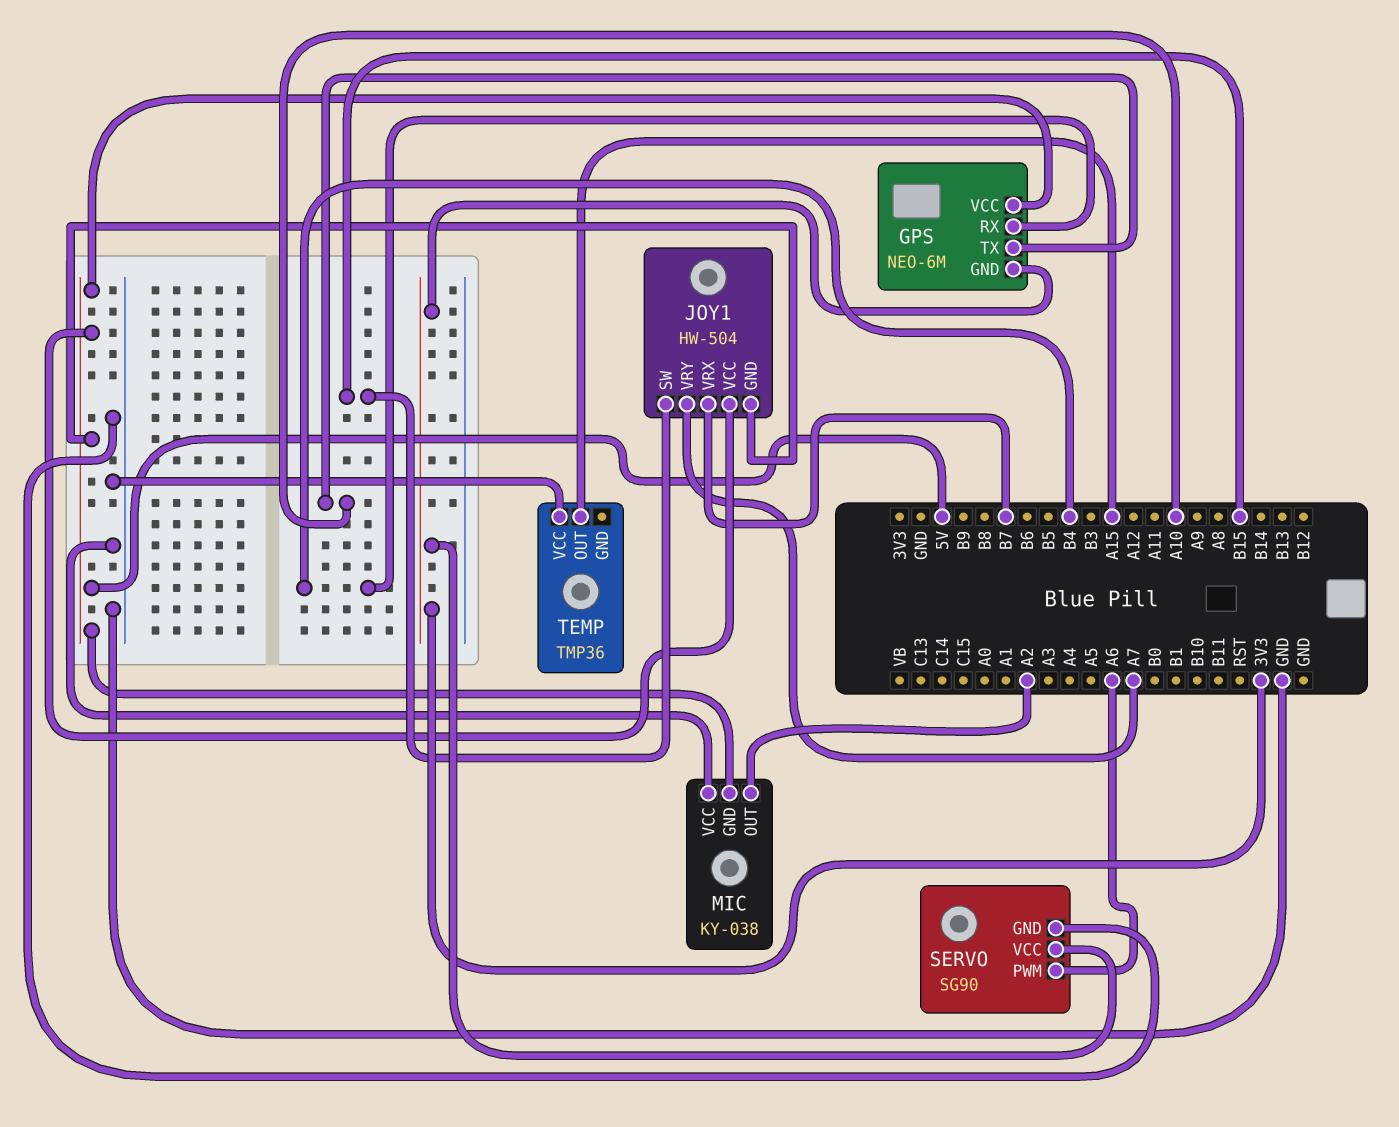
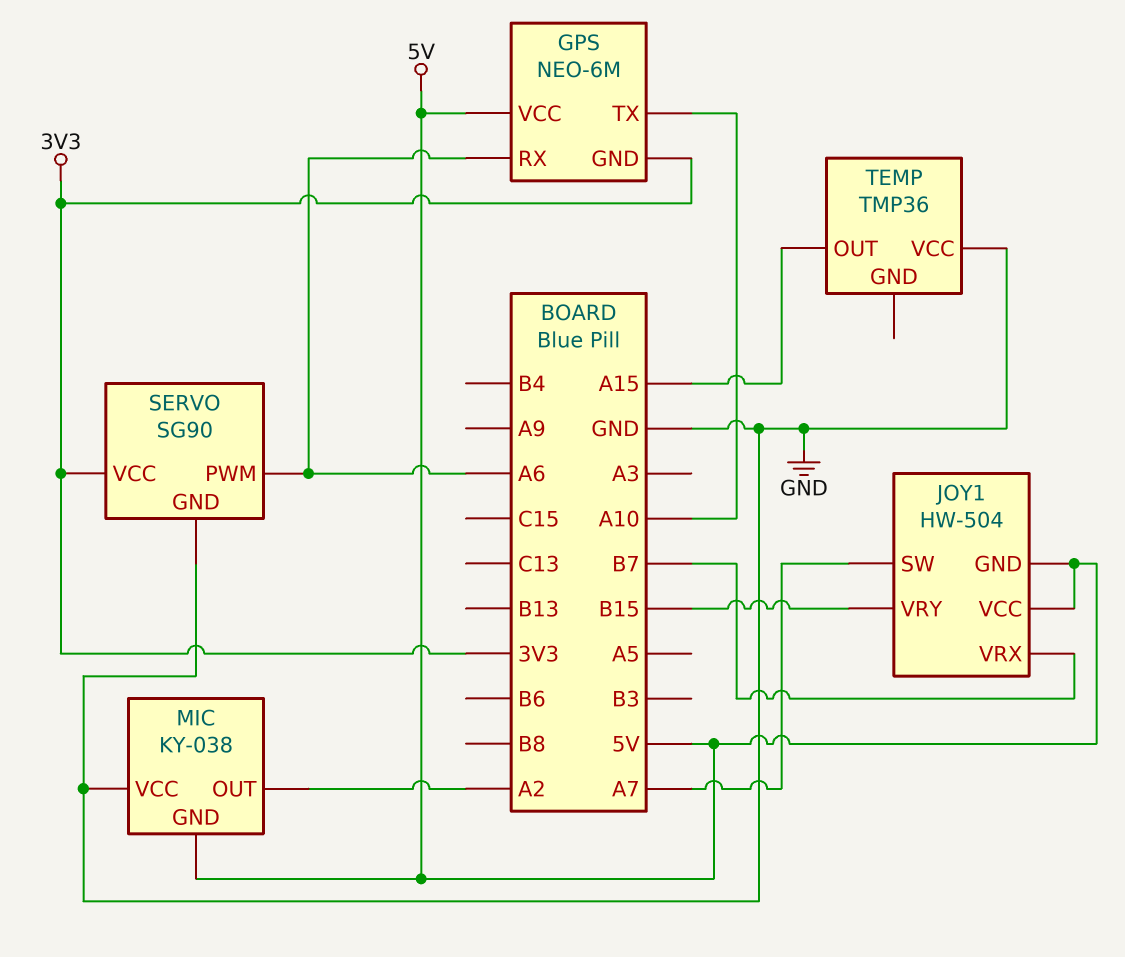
GPS pin RX: B4 -> A6
JOY1 pin SW: B15 -> A7
JOY1 pin VRY: A7 -> B15

